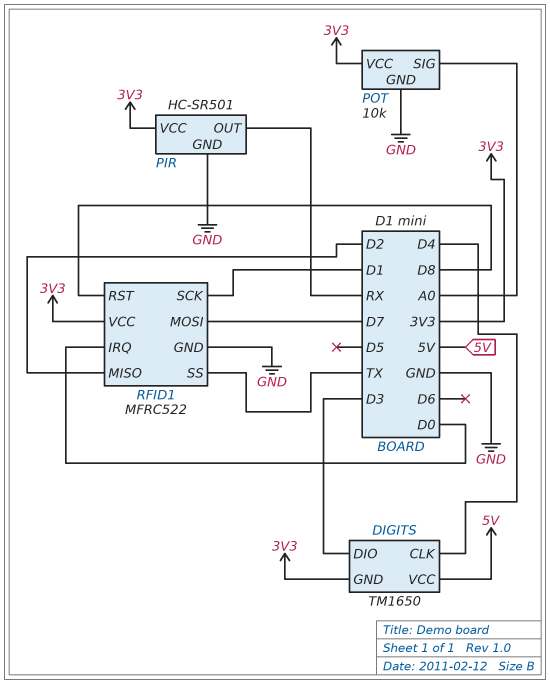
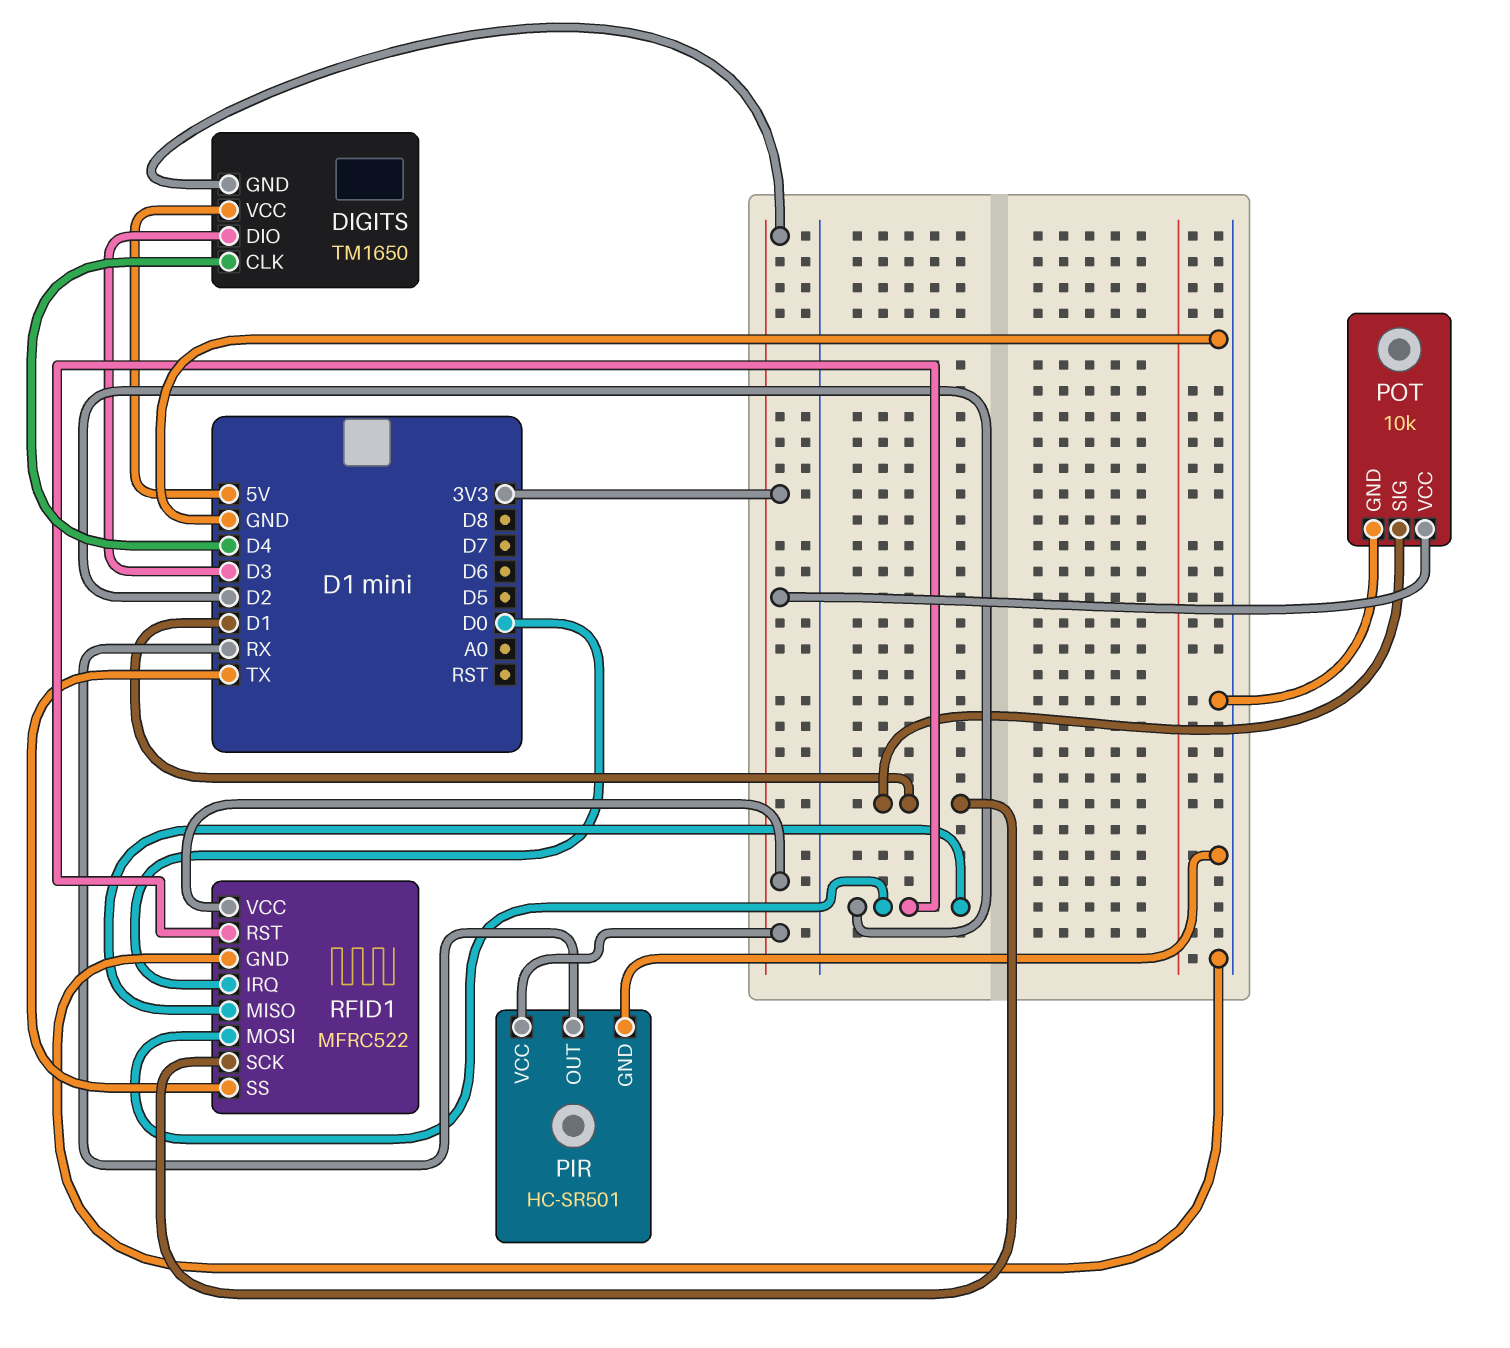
POT pin SIG: A0 -> D1
RFID1 pin MOSI: D7 -> D2
RFID1 pin RST: D8 -> D2

